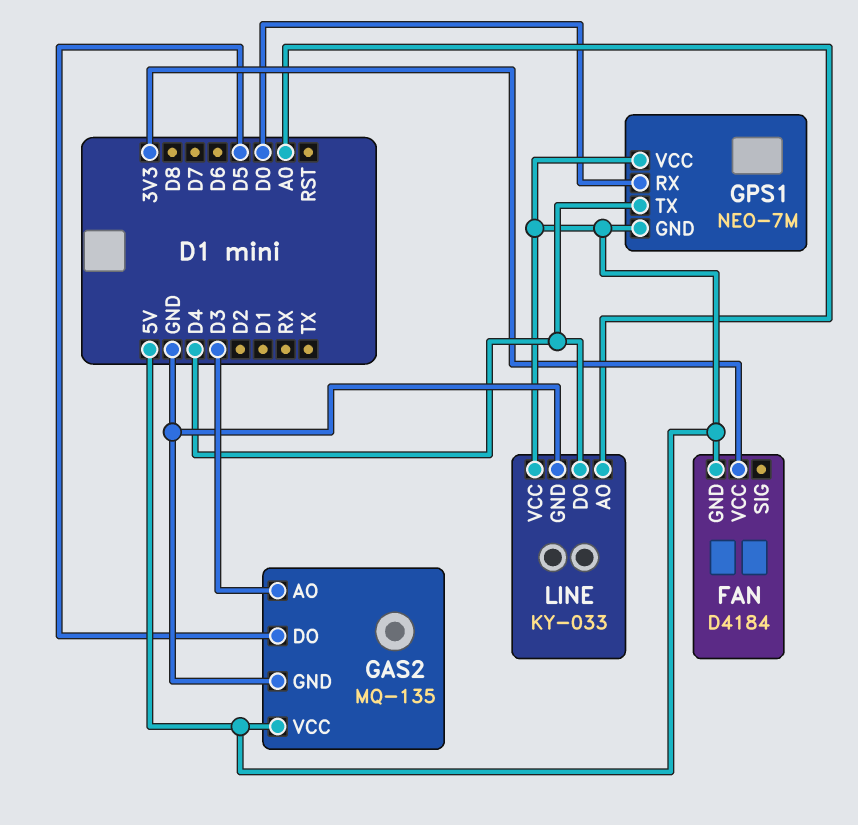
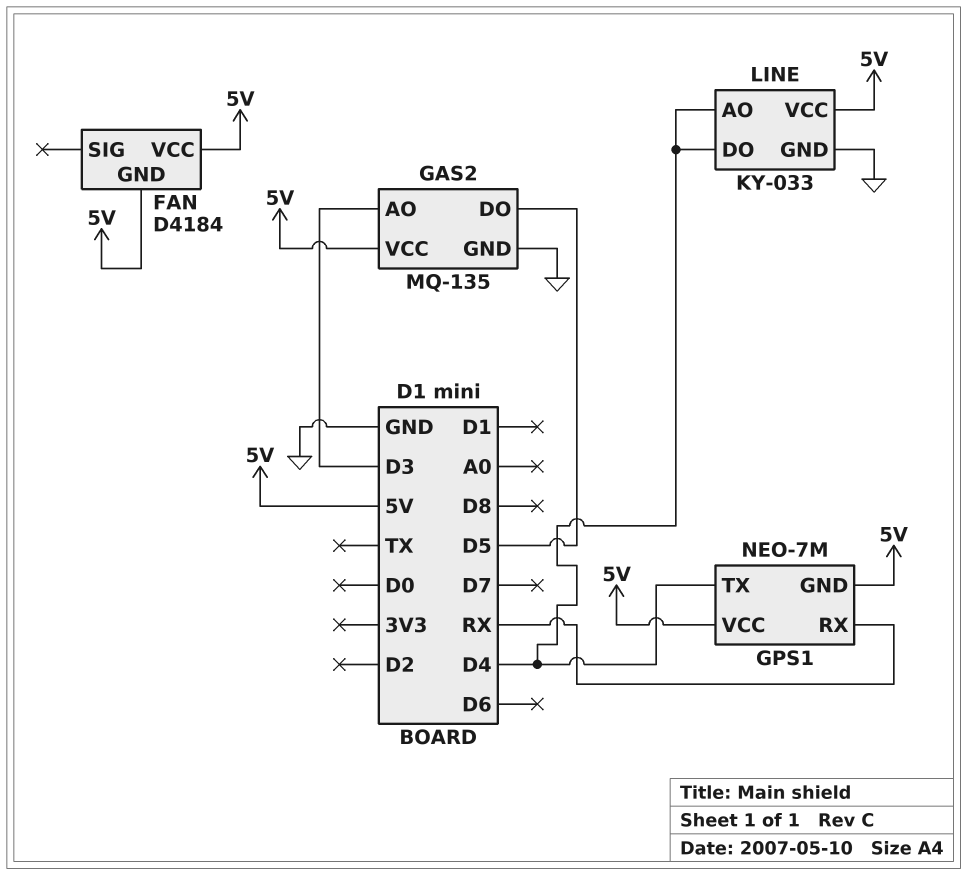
FAN pin VCC: 3V3 -> 5V
GPS1 pin RX: D0 -> RX
LINE pin AO: A0 -> D4

